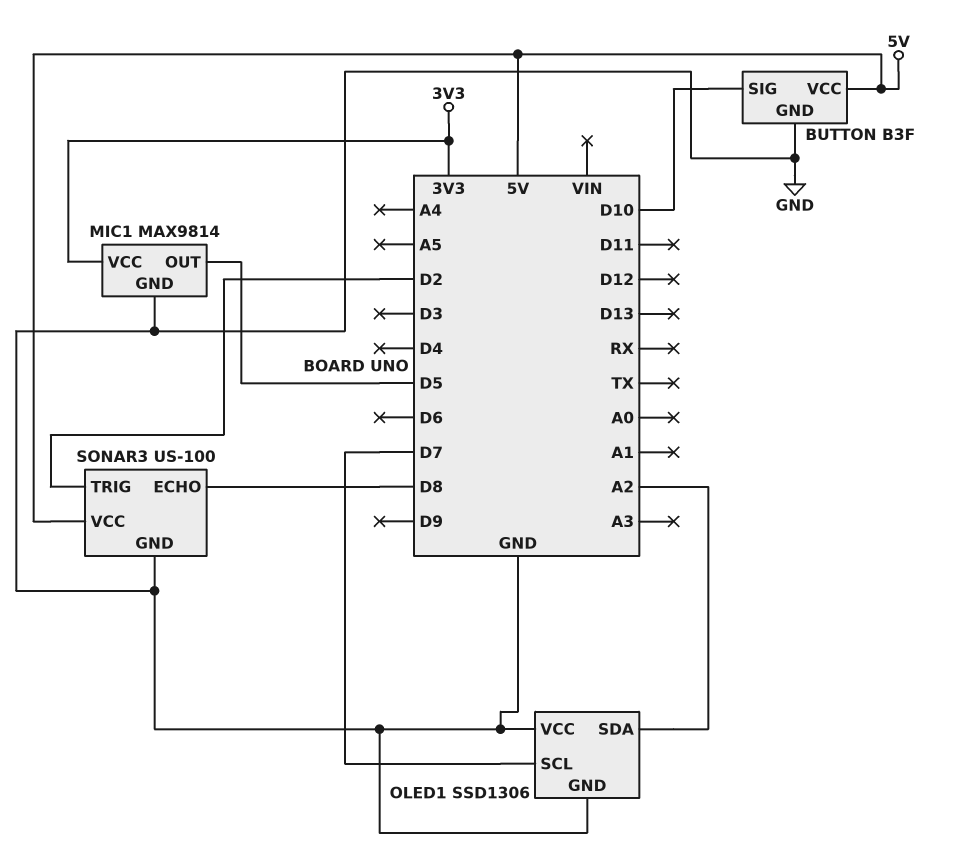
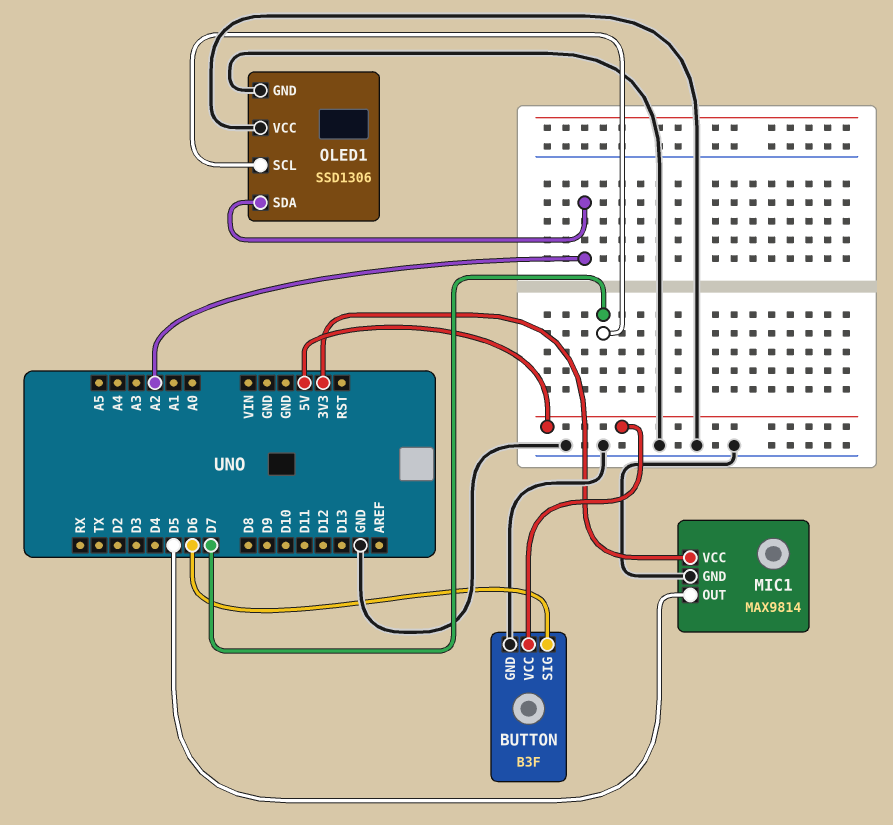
BUTTON pin SIG: D10 -> D6
SONAR3: US-100 -> none
SONAR3 pin ECHO: D8 -> none
SONAR3 pin GND: GND -> none
SONAR3 pin TRIG: D2 -> none
SONAR3 pin VCC: 5V -> none

